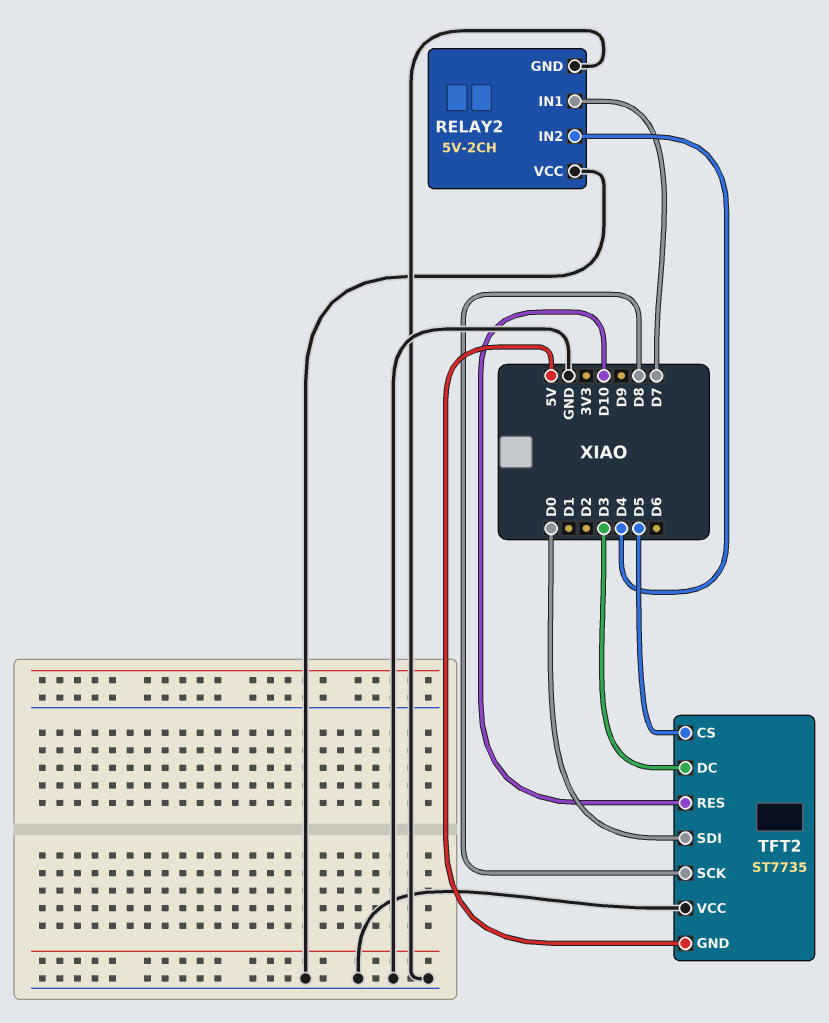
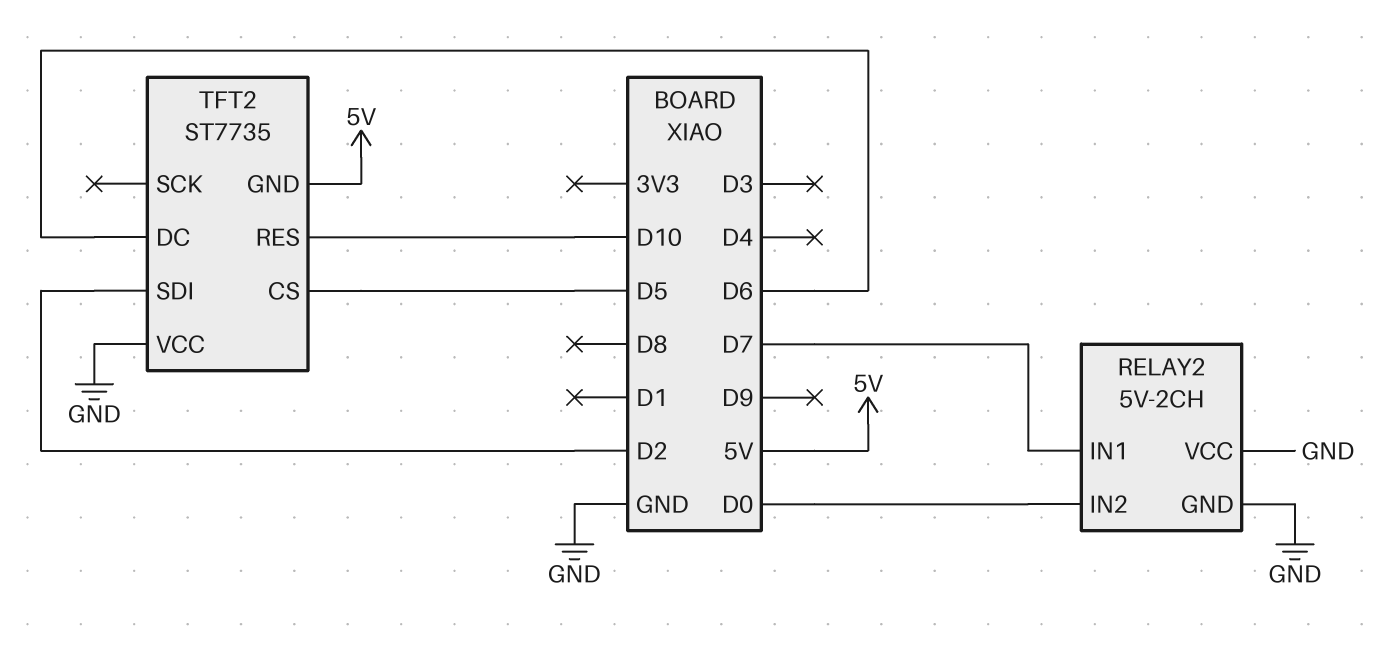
RELAY2 pin IN2: D4 -> D0
TFT2 pin DC: D3 -> D6
TFT2 pin SCK: D8 -> none
TFT2 pin SDI: D0 -> D2

